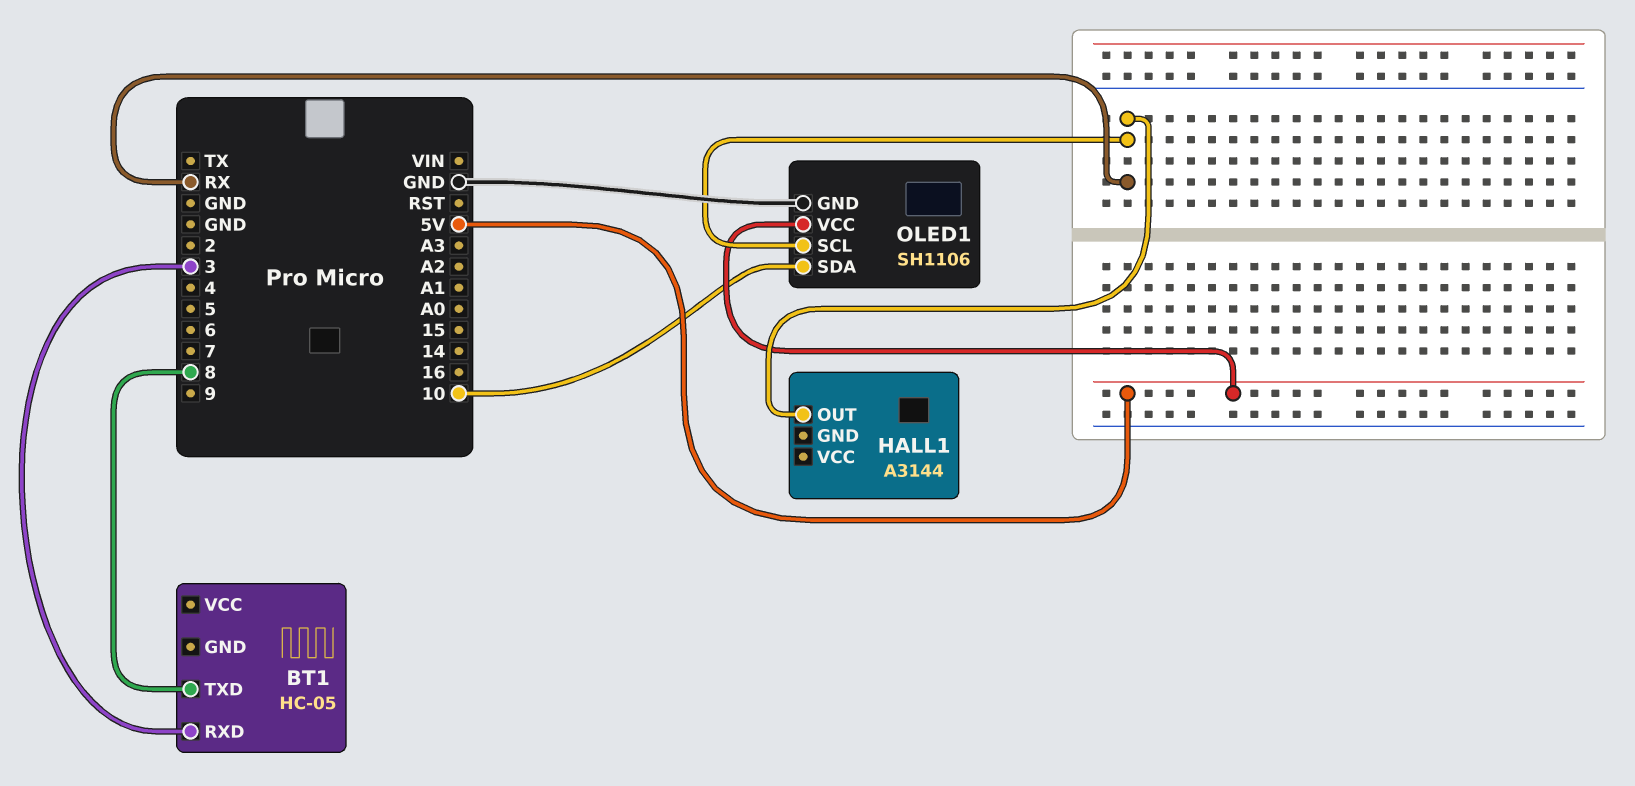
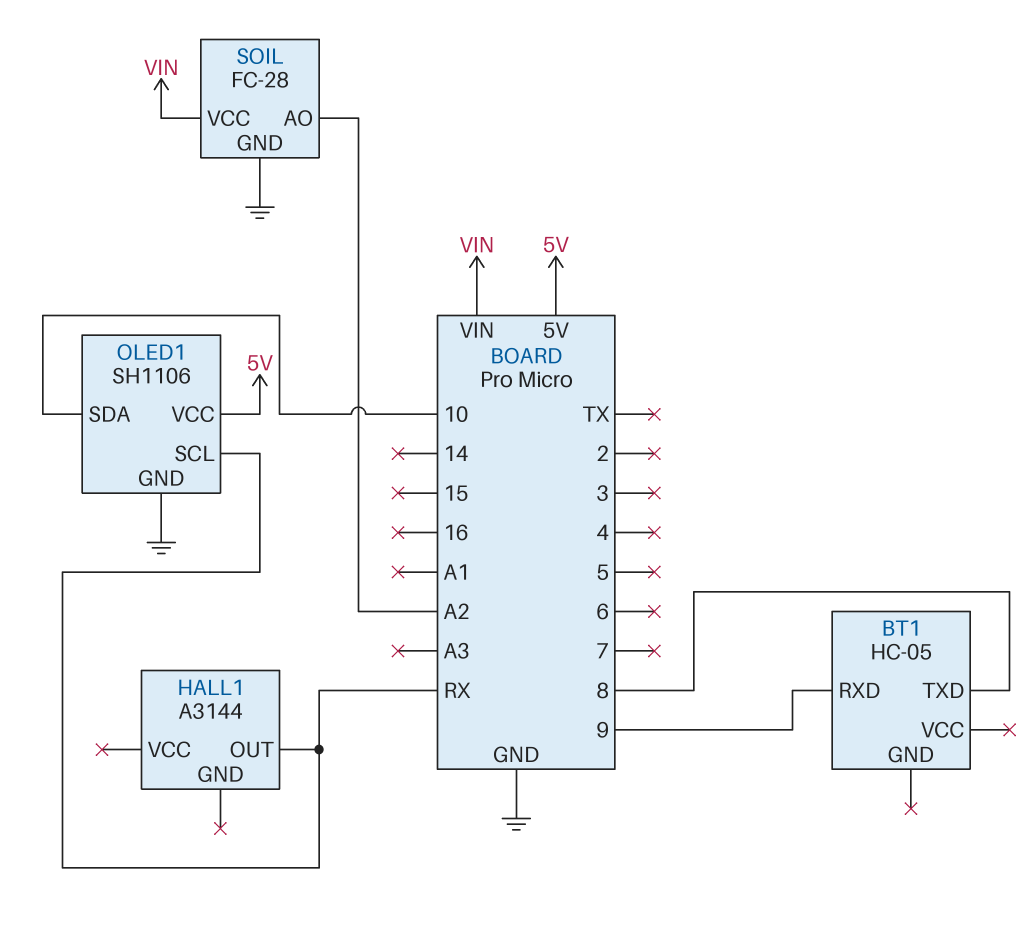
BT1 pin RXD: 3 -> 9
SOIL: none -> FC-28
SOIL pin AO: none -> A2
SOIL pin GND: none -> GND
SOIL pin VCC: none -> VIN

